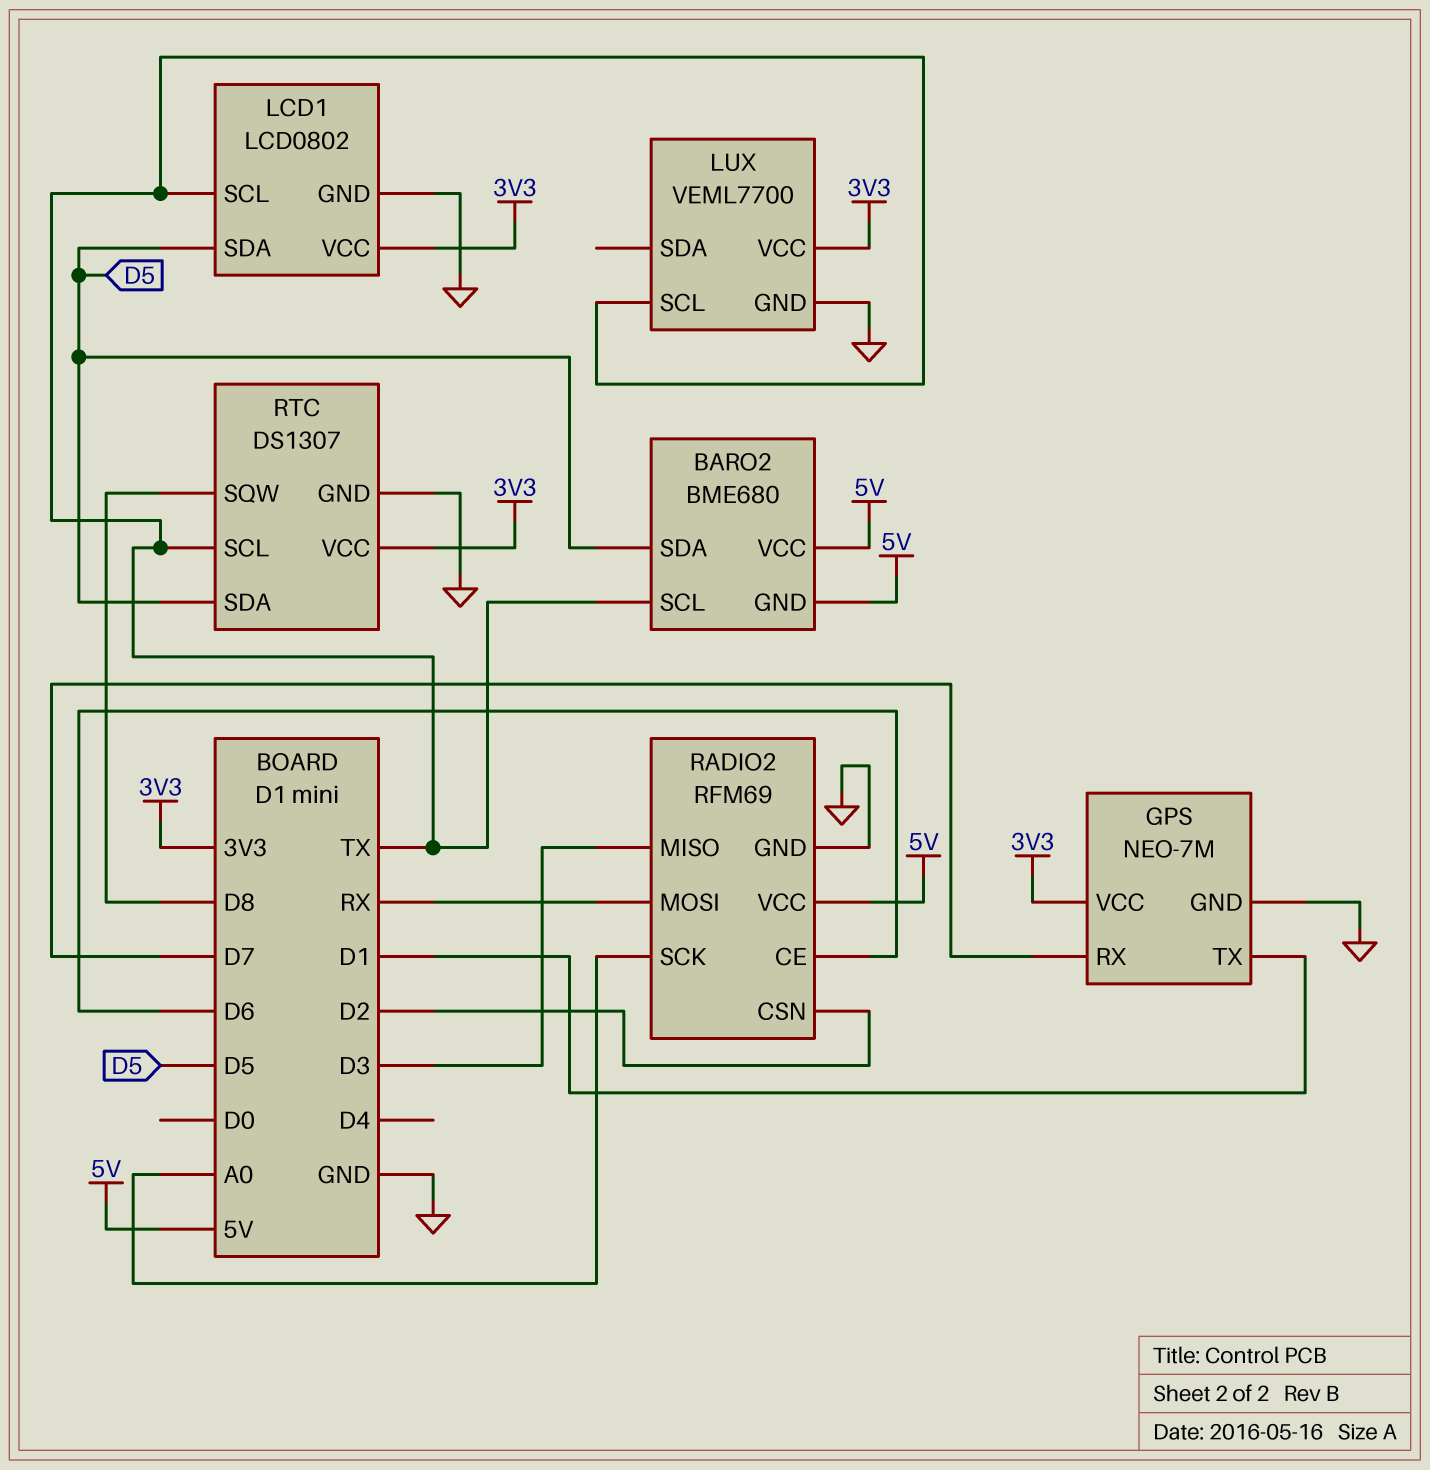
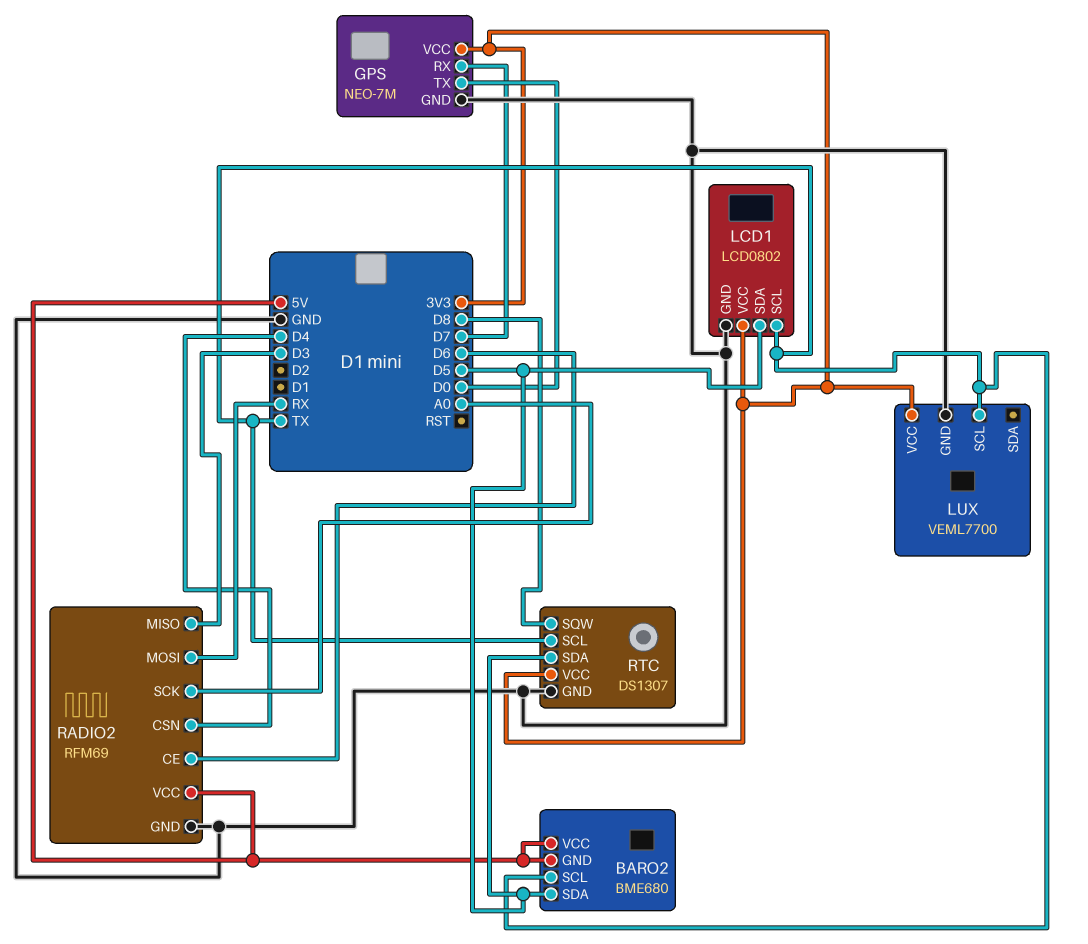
GPS pin TX: D1 -> D0
RADIO2 pin CSN: D2 -> D4

